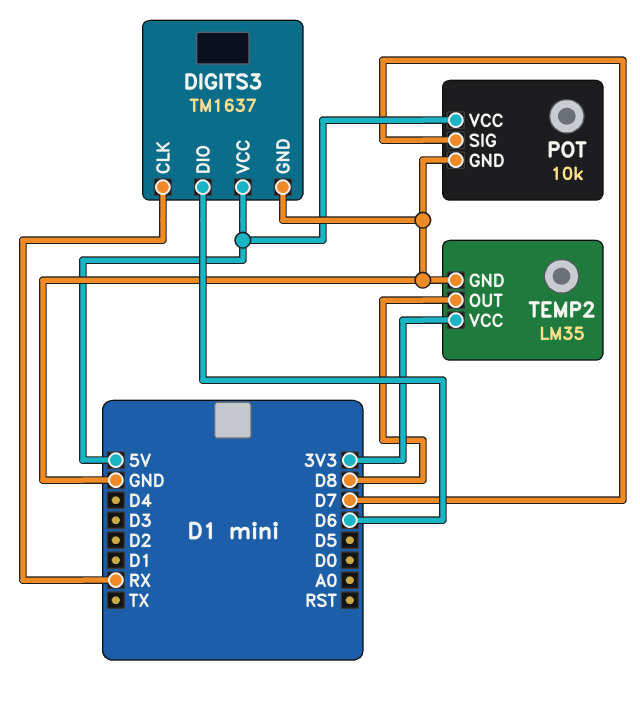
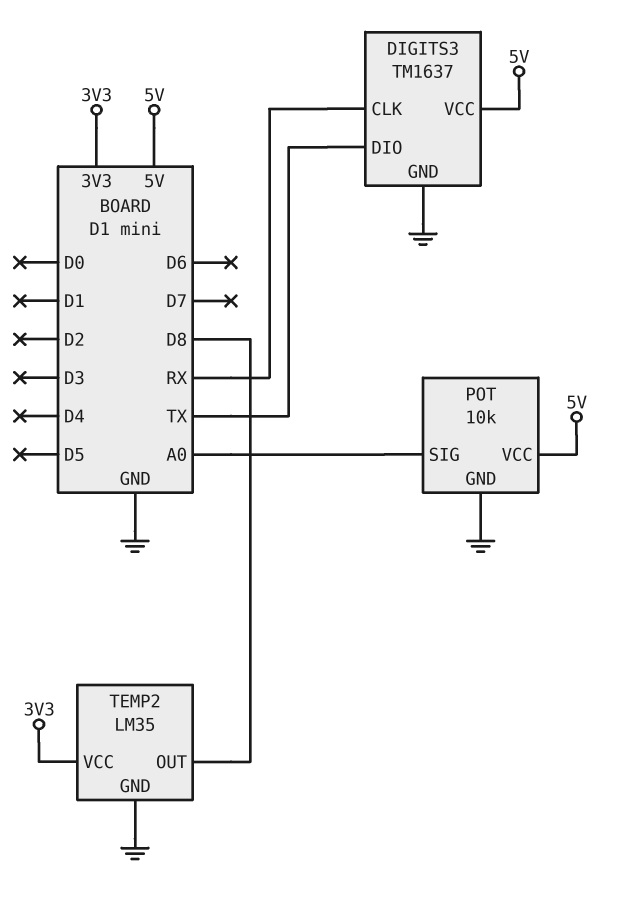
DIGITS3 pin DIO: D6 -> TX
POT pin SIG: D7 -> A0

